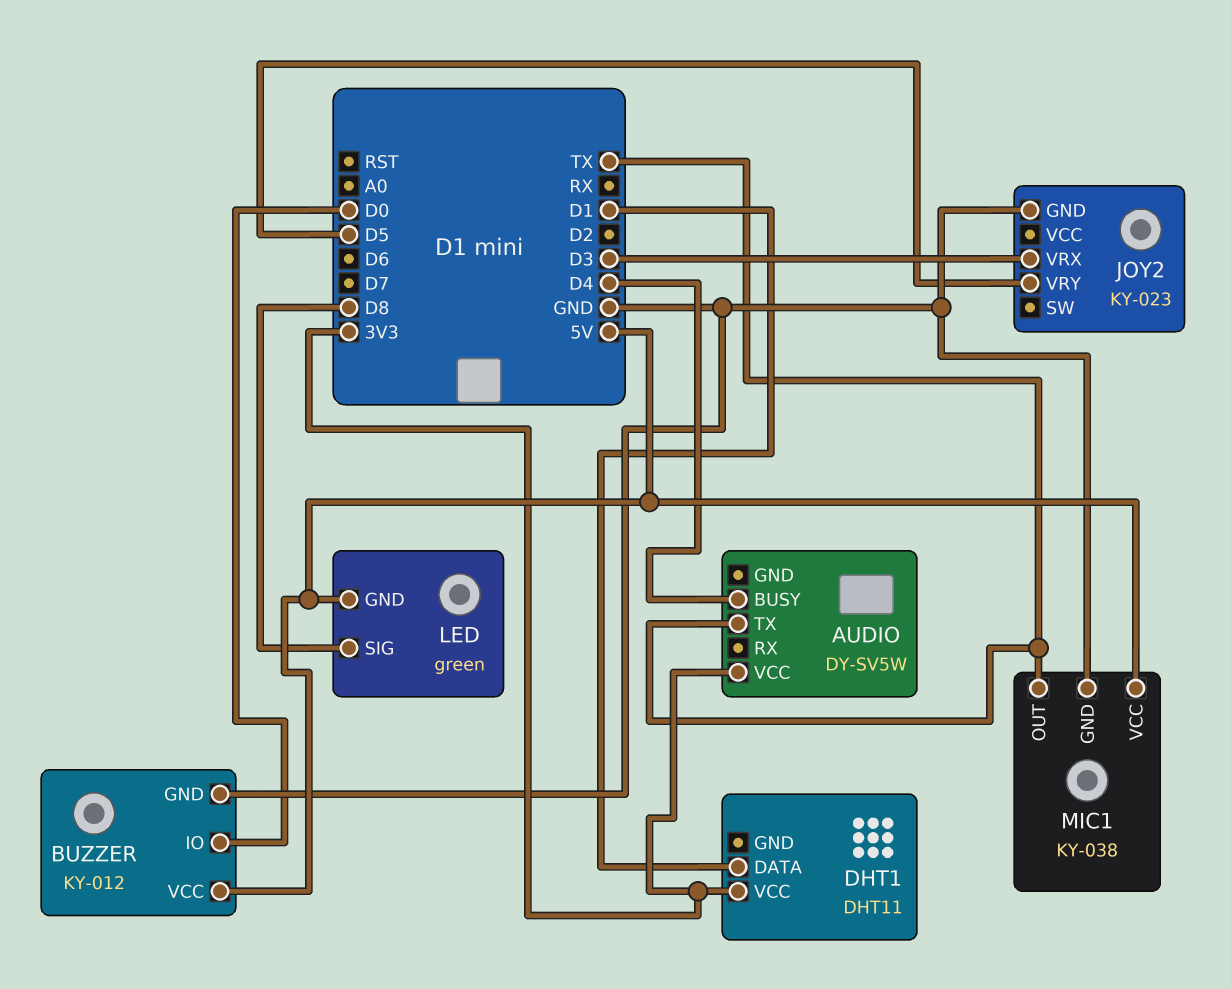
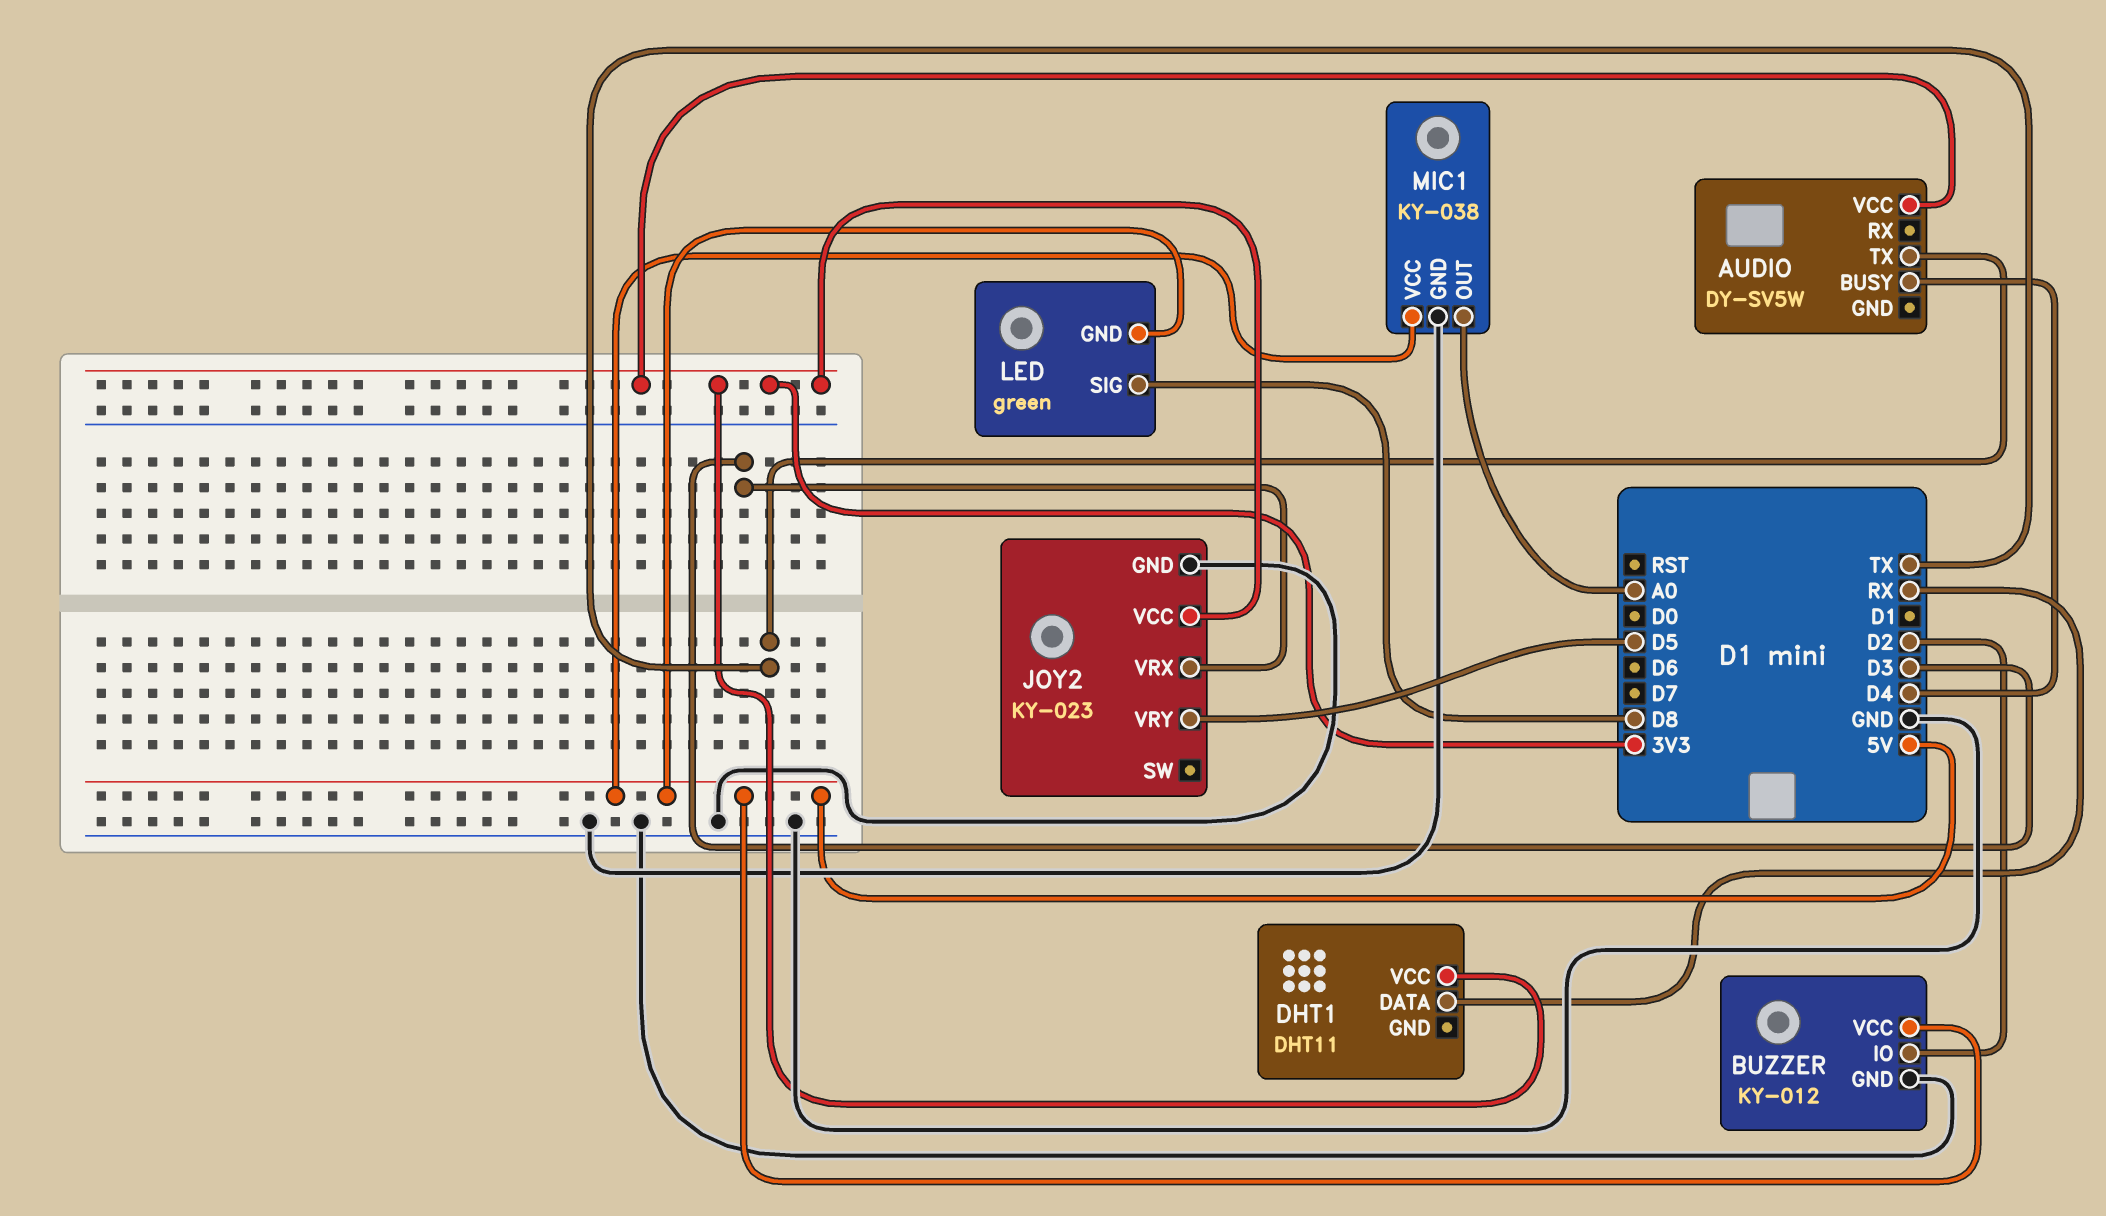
BUZZER pin IO: D0 -> D2
DHT1 pin DATA: D1 -> RX
JOY2 pin VCC: none -> 3V3
MIC1 pin OUT: TX -> A0

